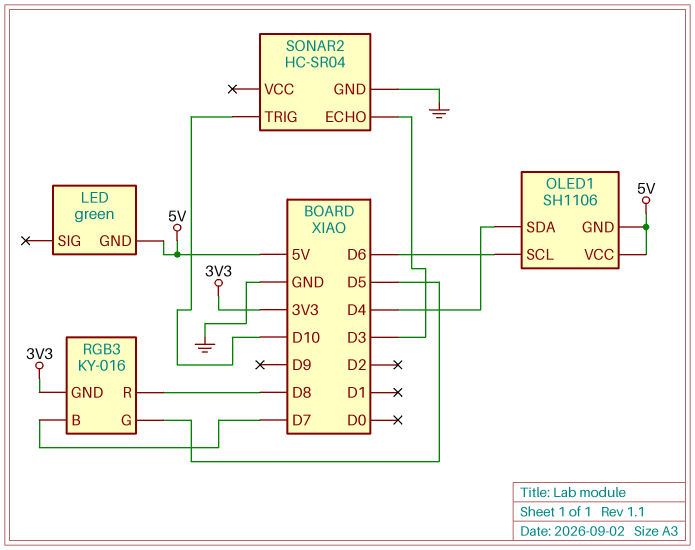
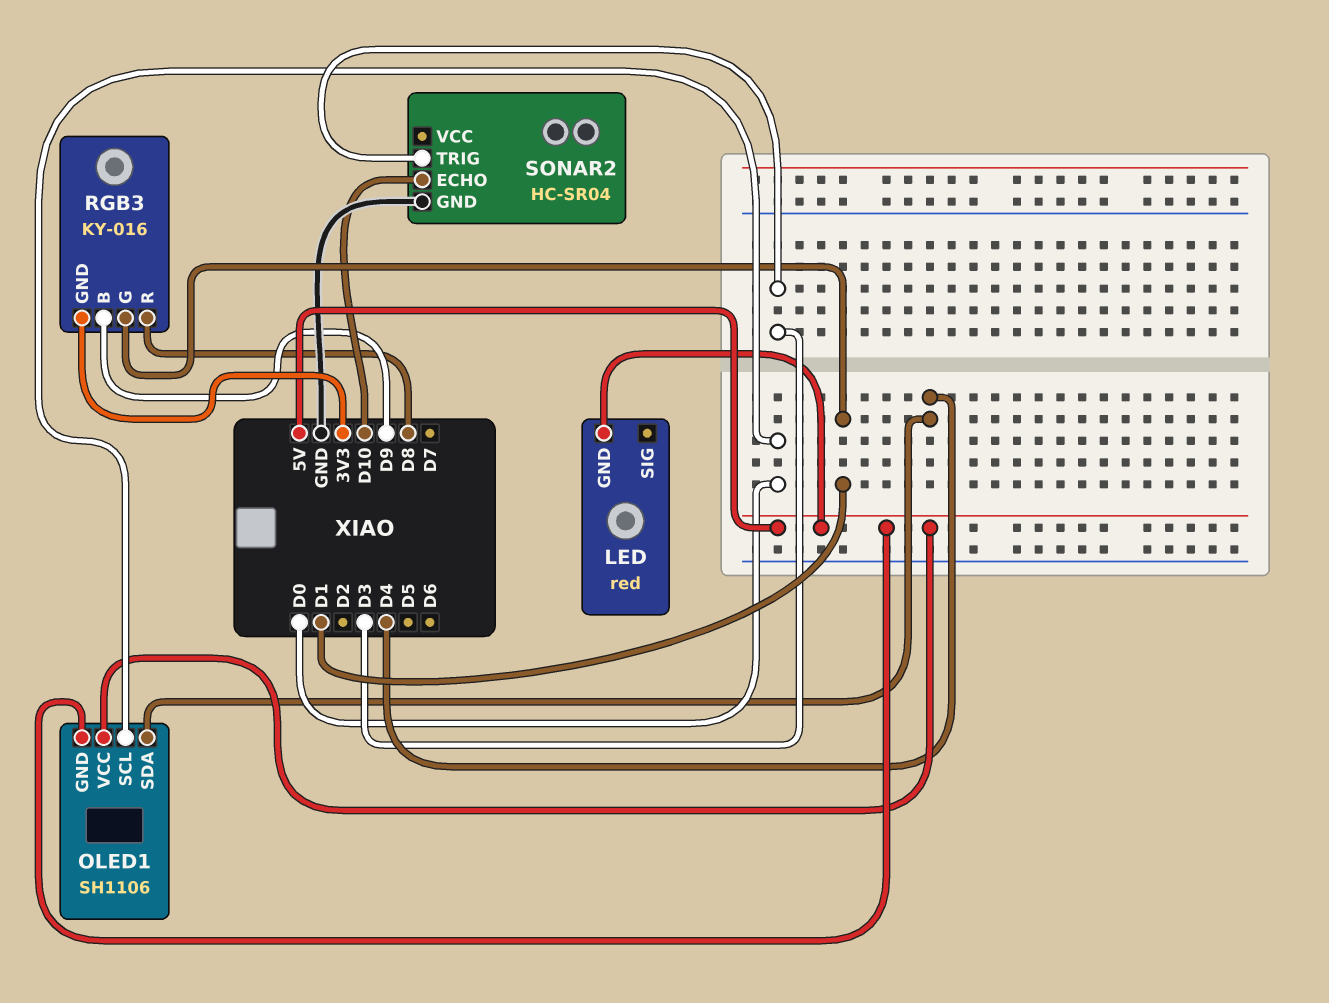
LED: green -> red
OLED1 pin SCL: D6 -> D0
RGB3 pin B: D7 -> D9
RGB3 pin G: D5 -> D1
SONAR2 pin ECHO: D3 -> D10
SONAR2 pin TRIG: D10 -> D3

